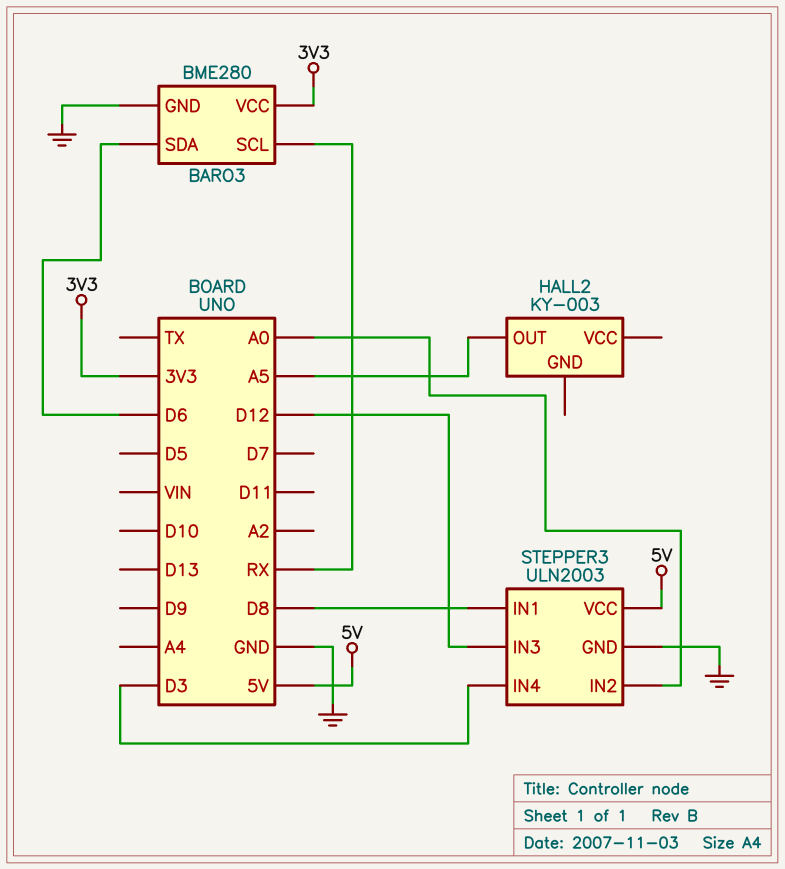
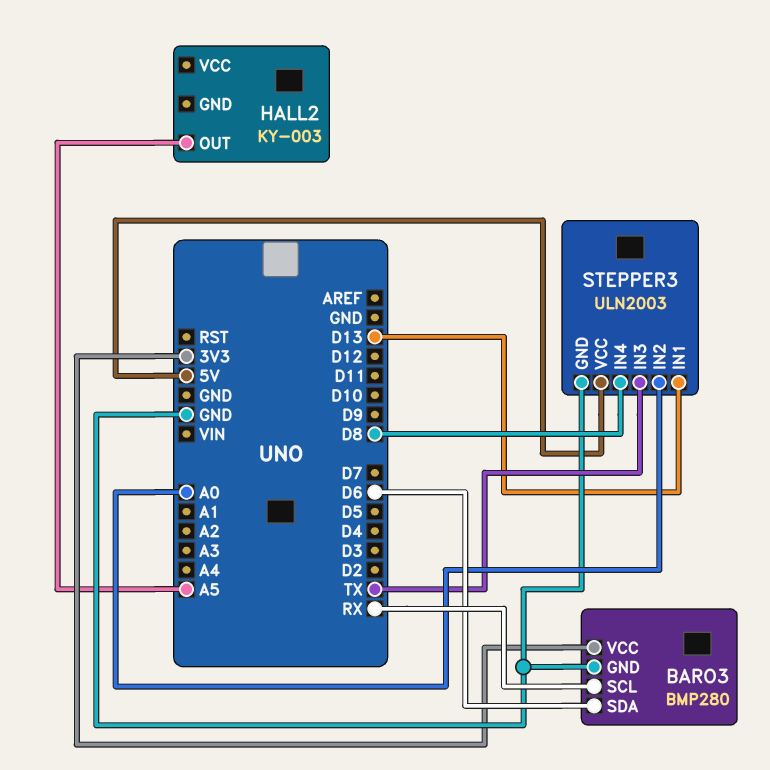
BARO3: BME280 -> BMP280
STEPPER3 pin IN1: D8 -> D13
STEPPER3 pin IN3: D12 -> TX
STEPPER3 pin IN4: D3 -> D8

